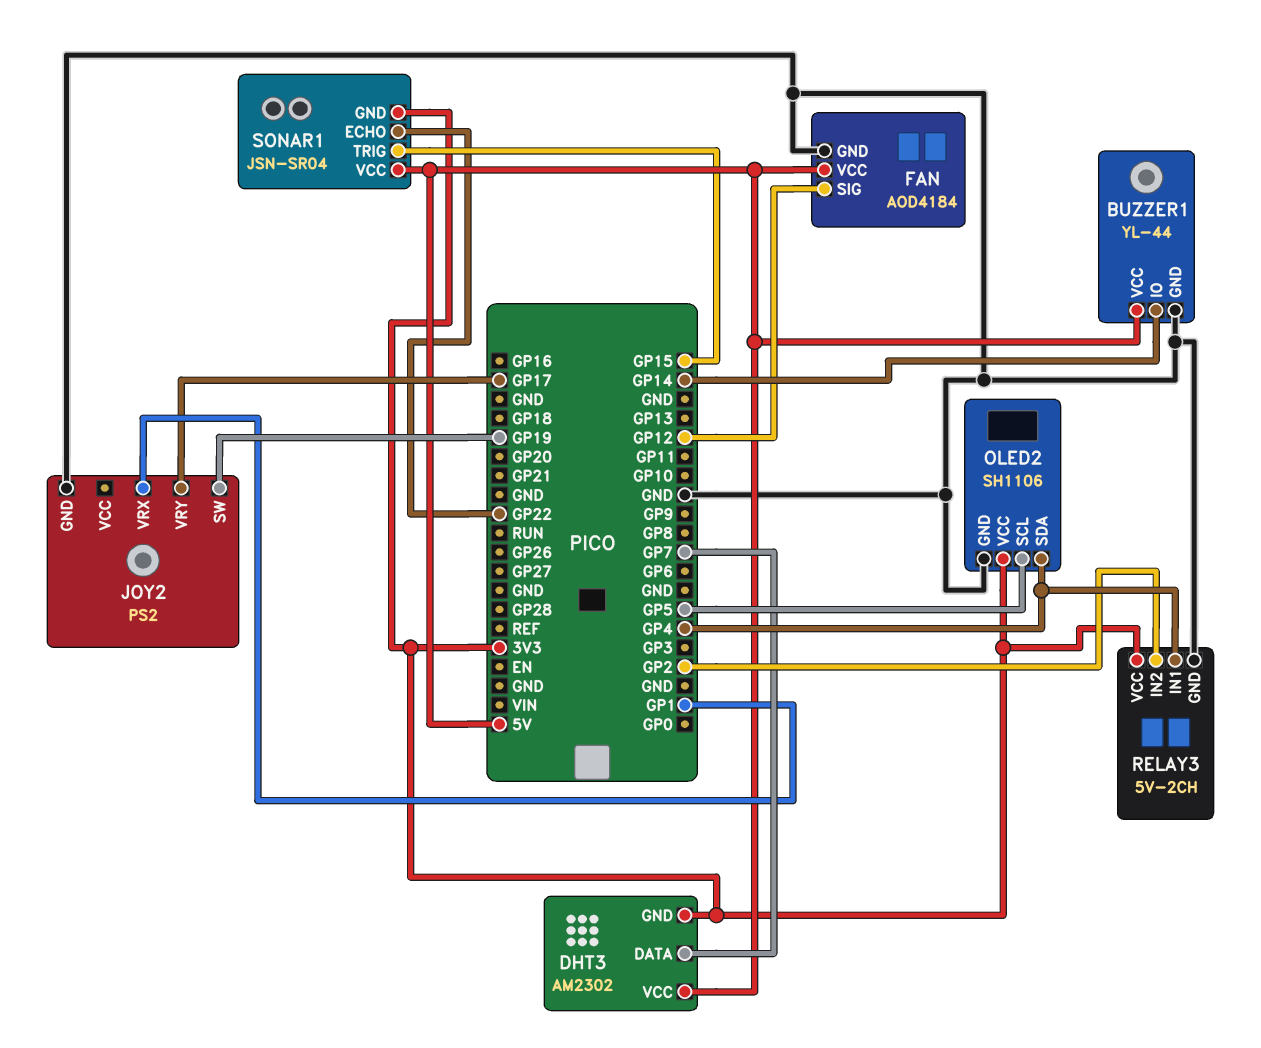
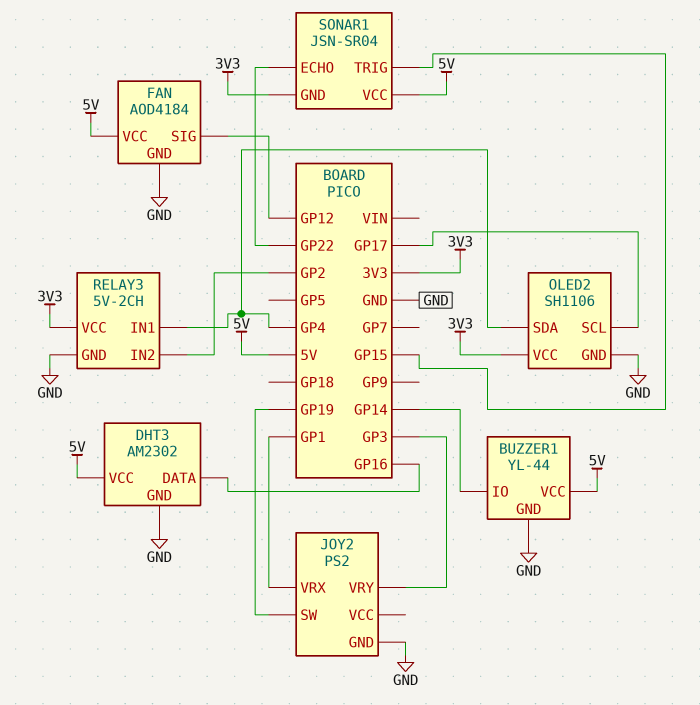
DHT3 pin DATA: GP7 -> GP16
DHT3 pin GND: 3V3 -> GND
JOY2 pin VRY: GP17 -> GP3
OLED2 pin SCL: GP5 -> GP17

